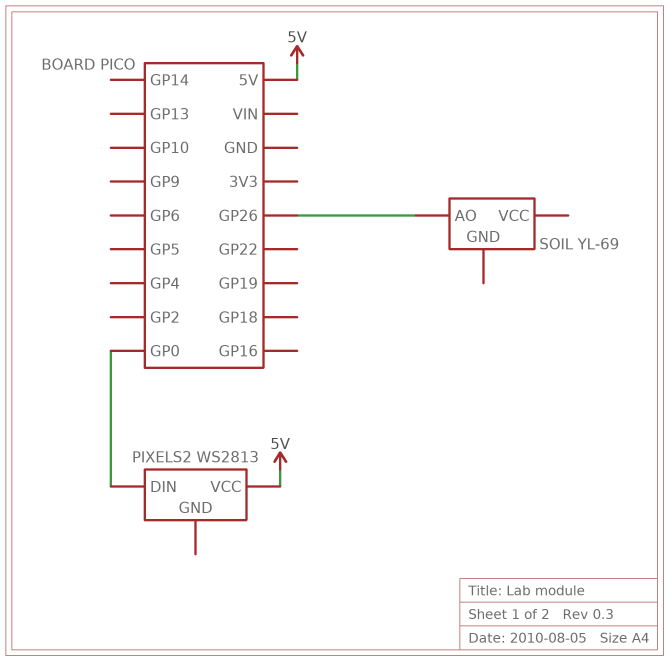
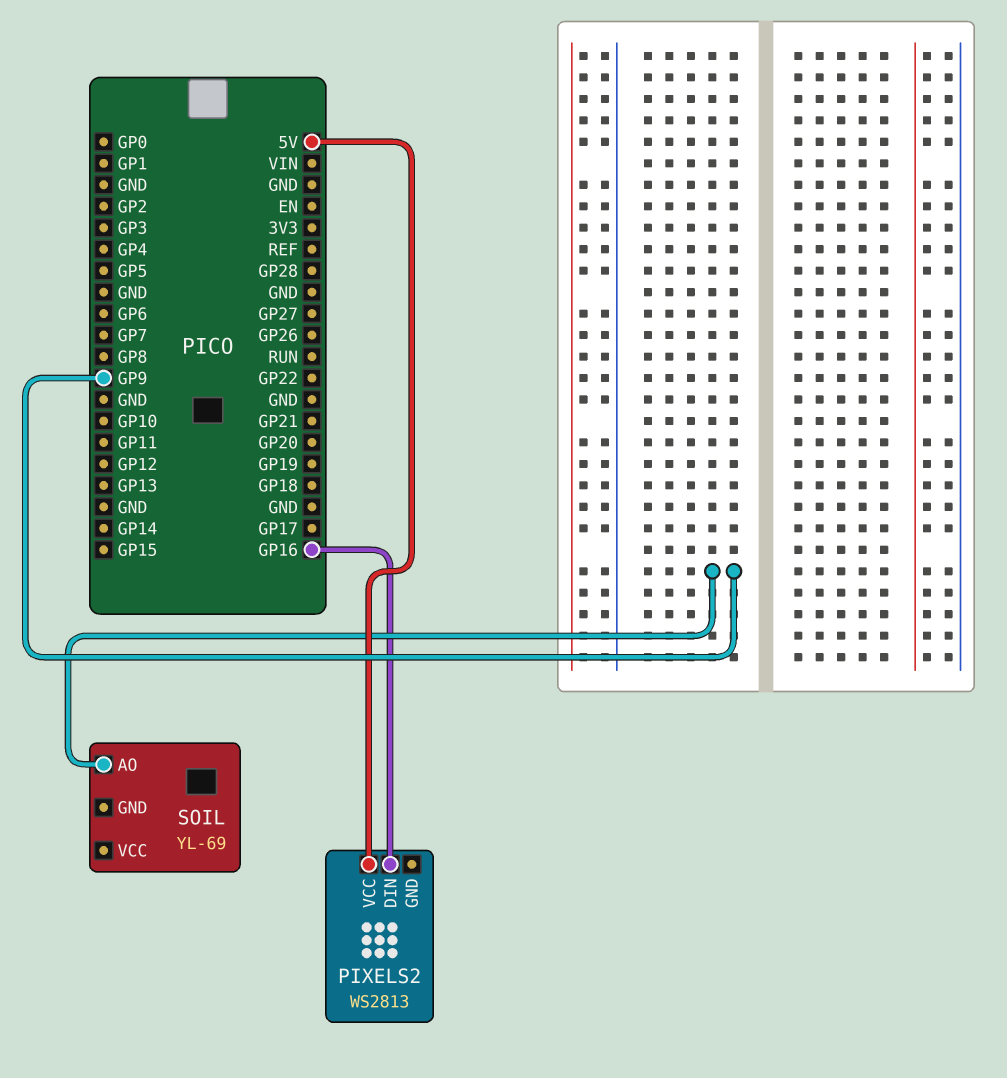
PIXELS2 pin DIN: GP0 -> GP16
SOIL pin AO: GP26 -> GP9

